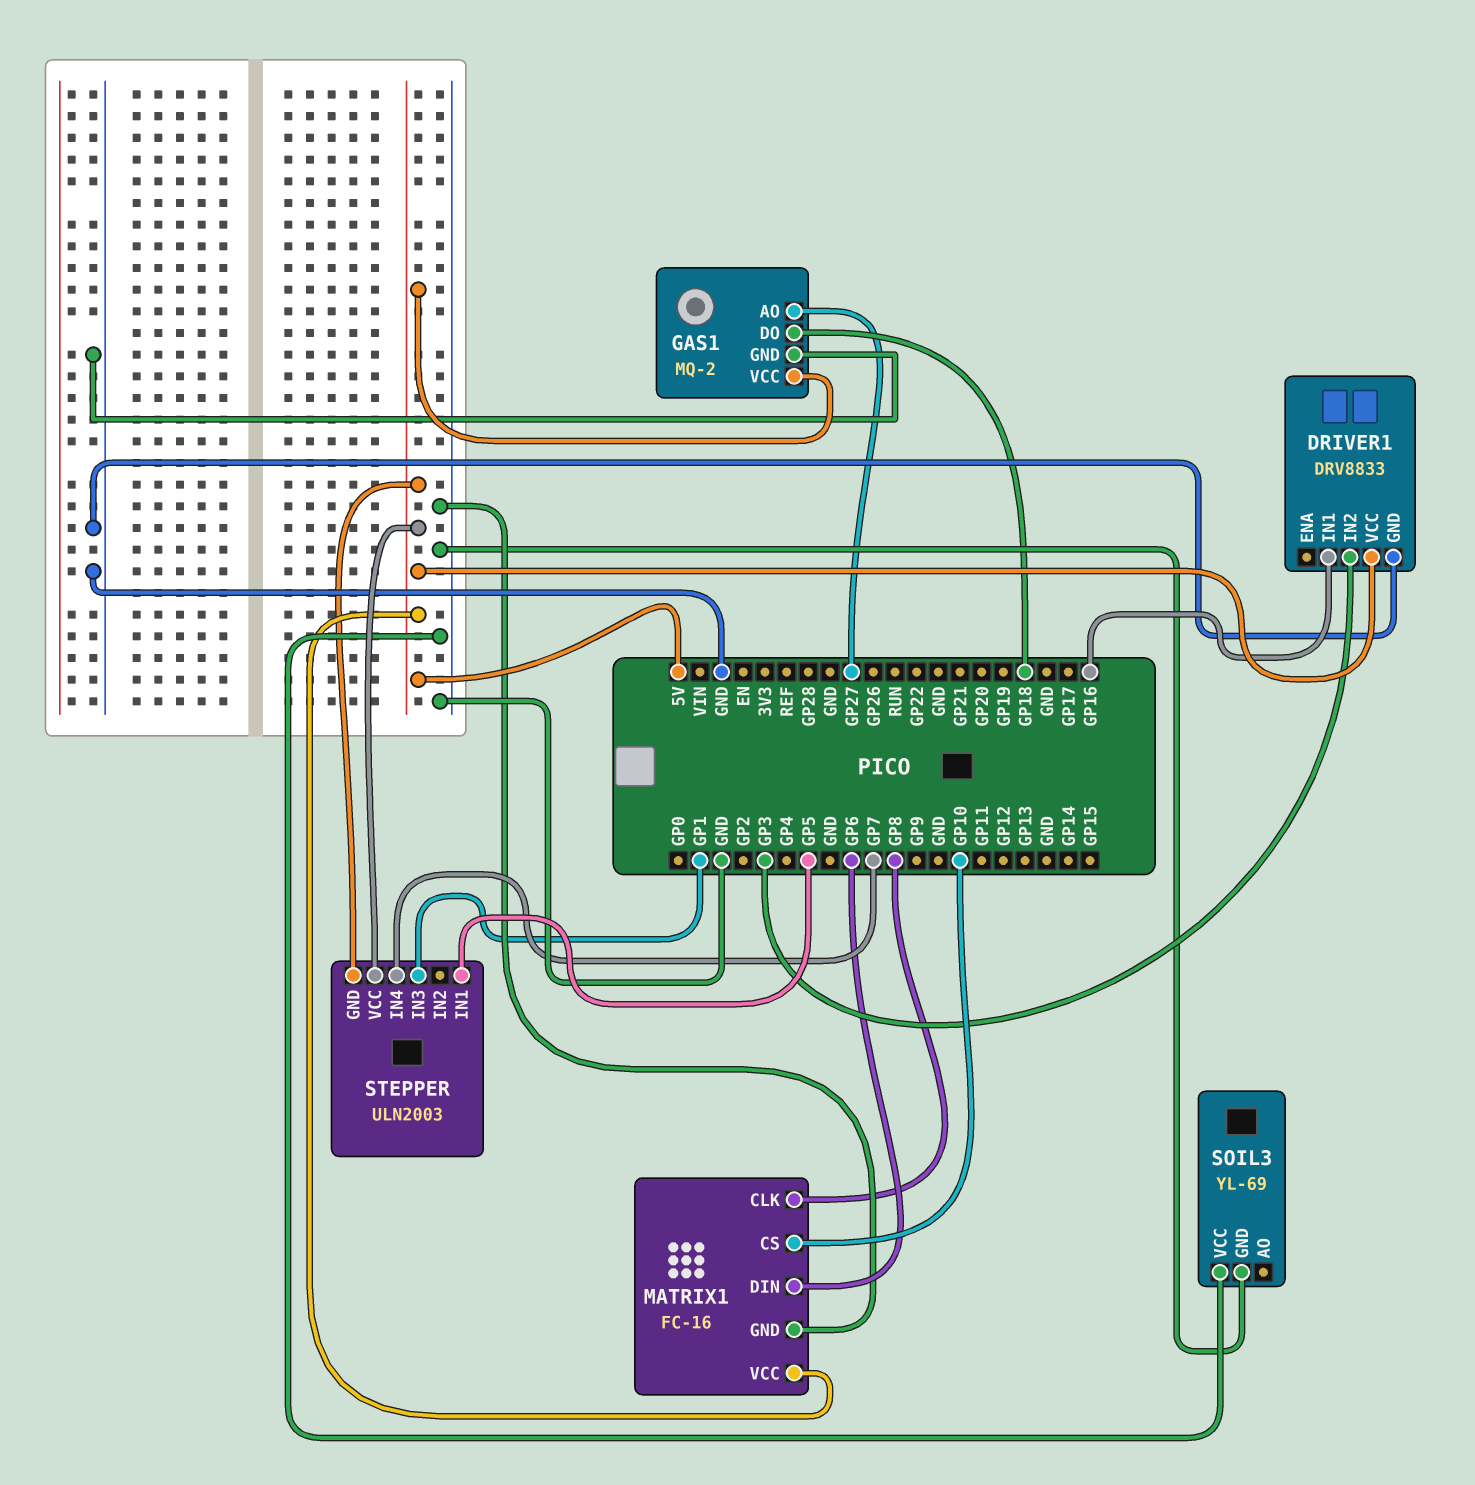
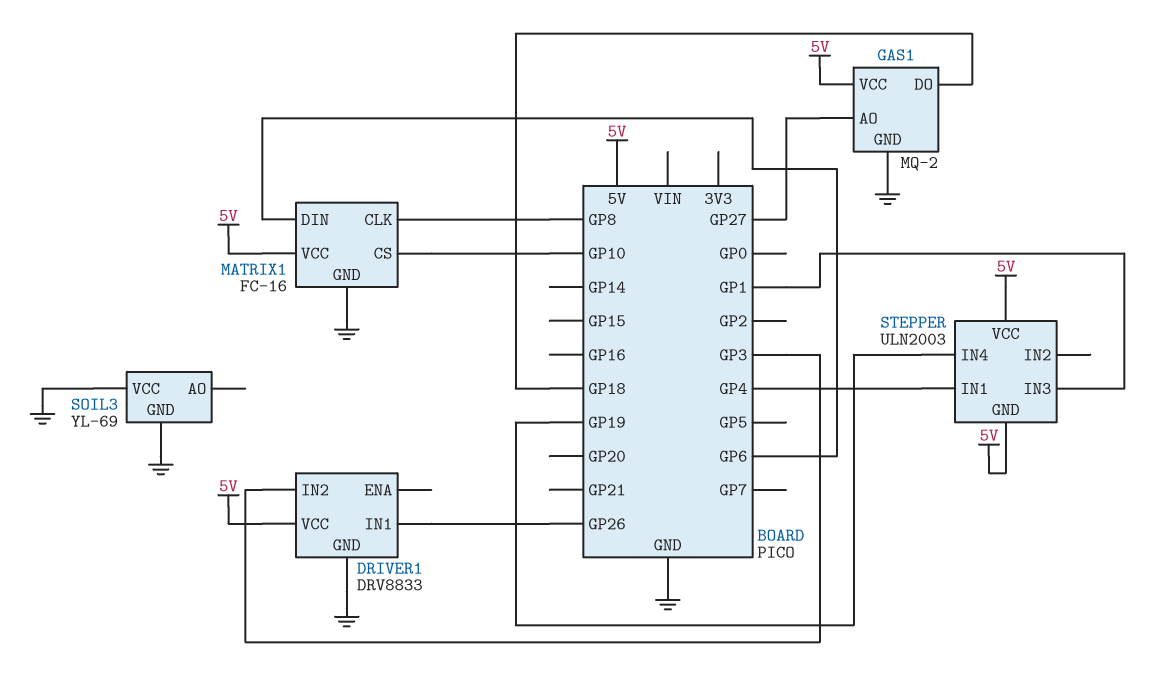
DRIVER1 pin IN1: GP16 -> GP26
STEPPER pin IN1: GP5 -> GP4
STEPPER pin IN4: GP7 -> GP19

